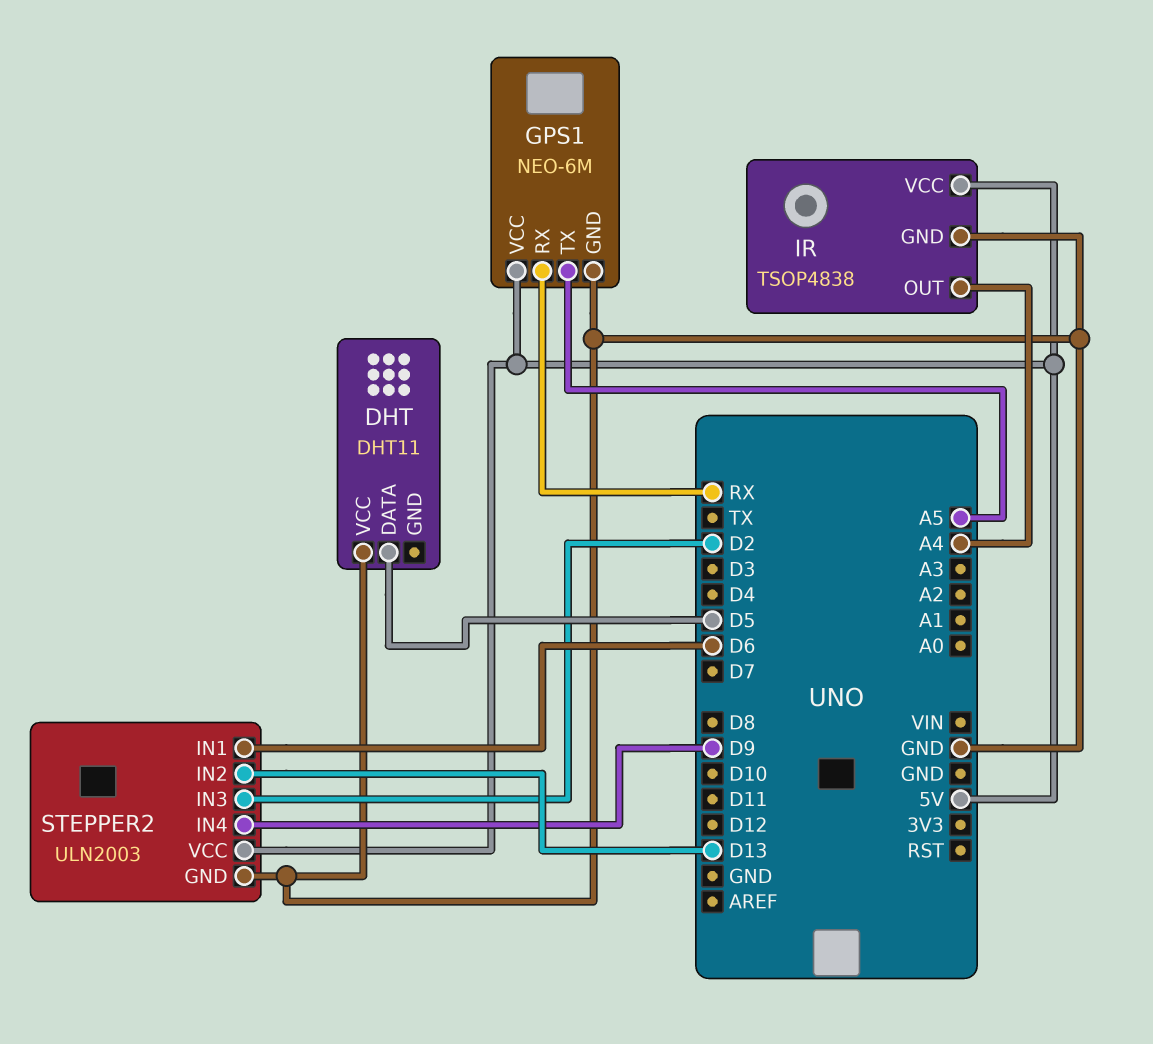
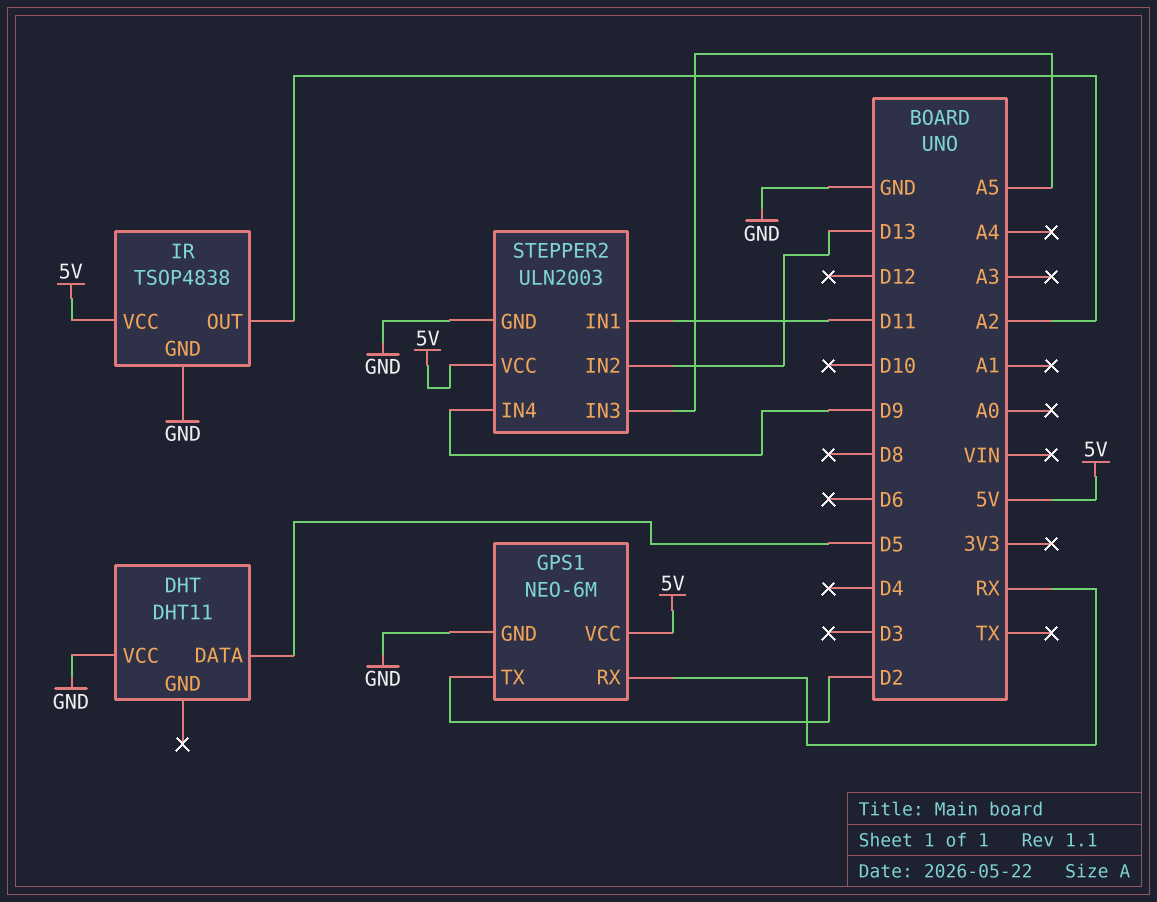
GPS1 pin TX: A5 -> D2
IR pin OUT: A4 -> A2
STEPPER2 pin IN1: D6 -> D11
STEPPER2 pin IN3: D2 -> A5

